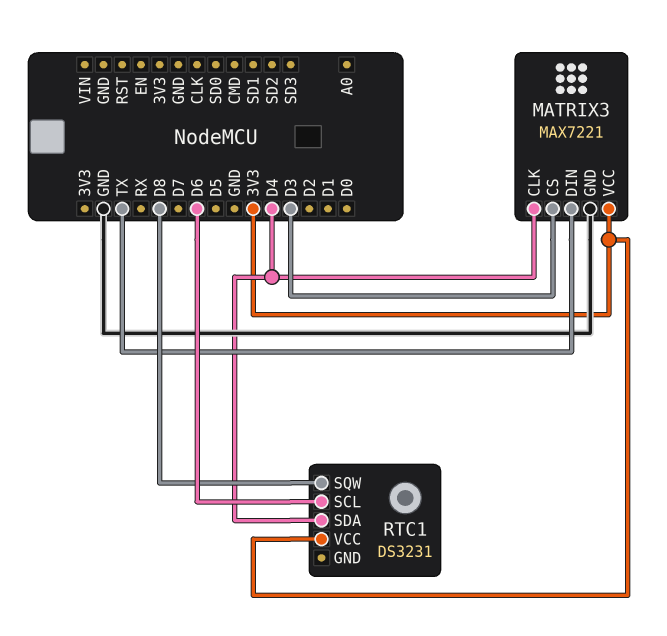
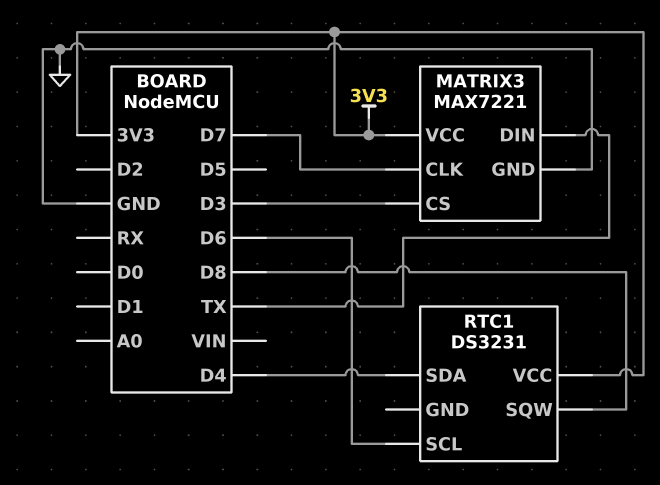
MATRIX3 pin CLK: D4 -> D7

